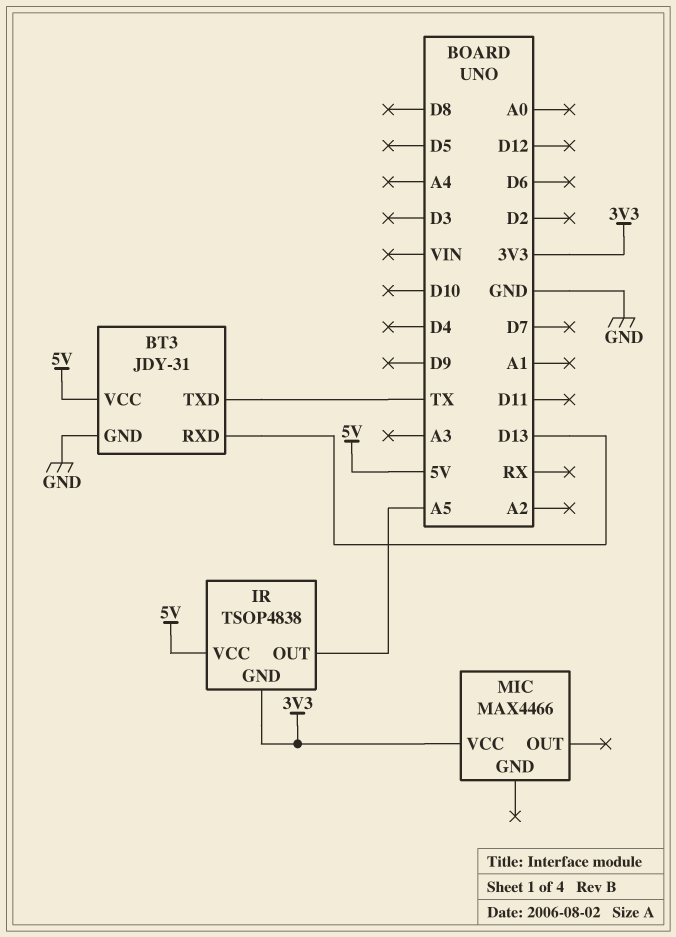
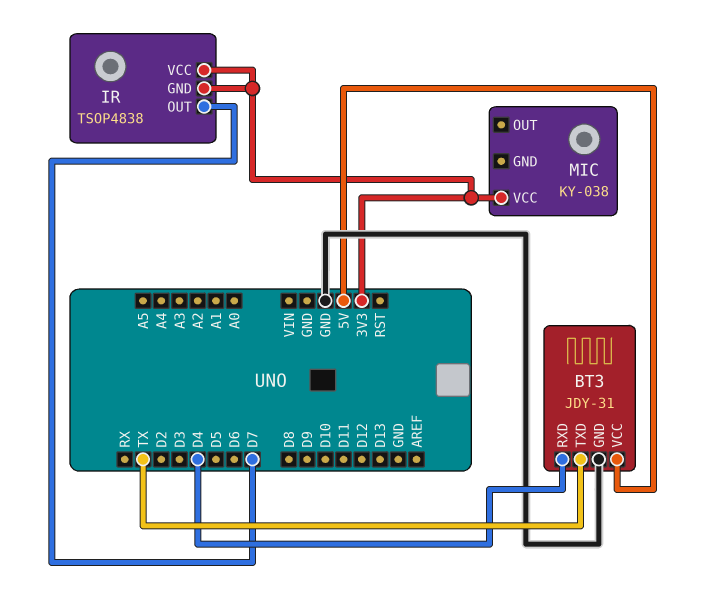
BT3 pin RXD: D13 -> D4
IR pin OUT: A5 -> D7
IR pin VCC: 5V -> 3V3
MIC: MAX4466 -> KY-038

